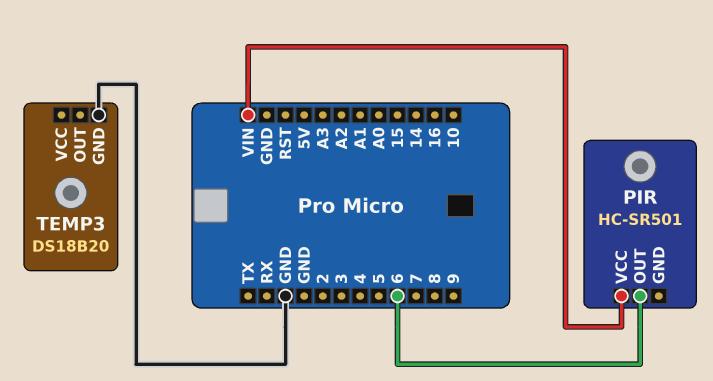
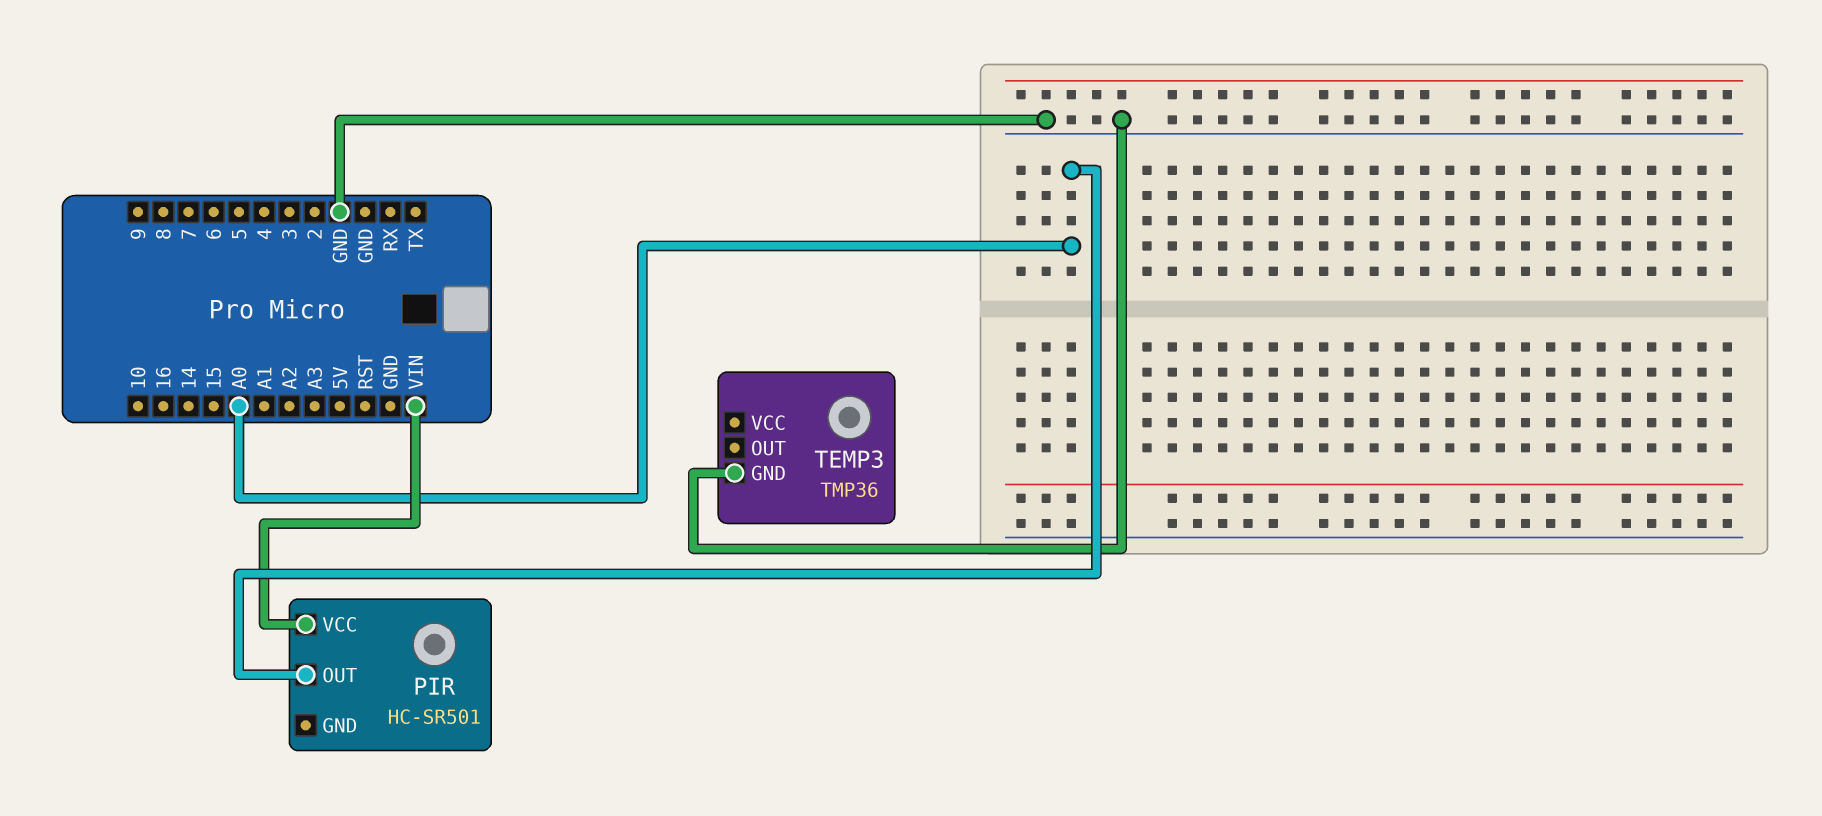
PIR pin OUT: 6 -> A0
TEMP3: DS18B20 -> TMP36

